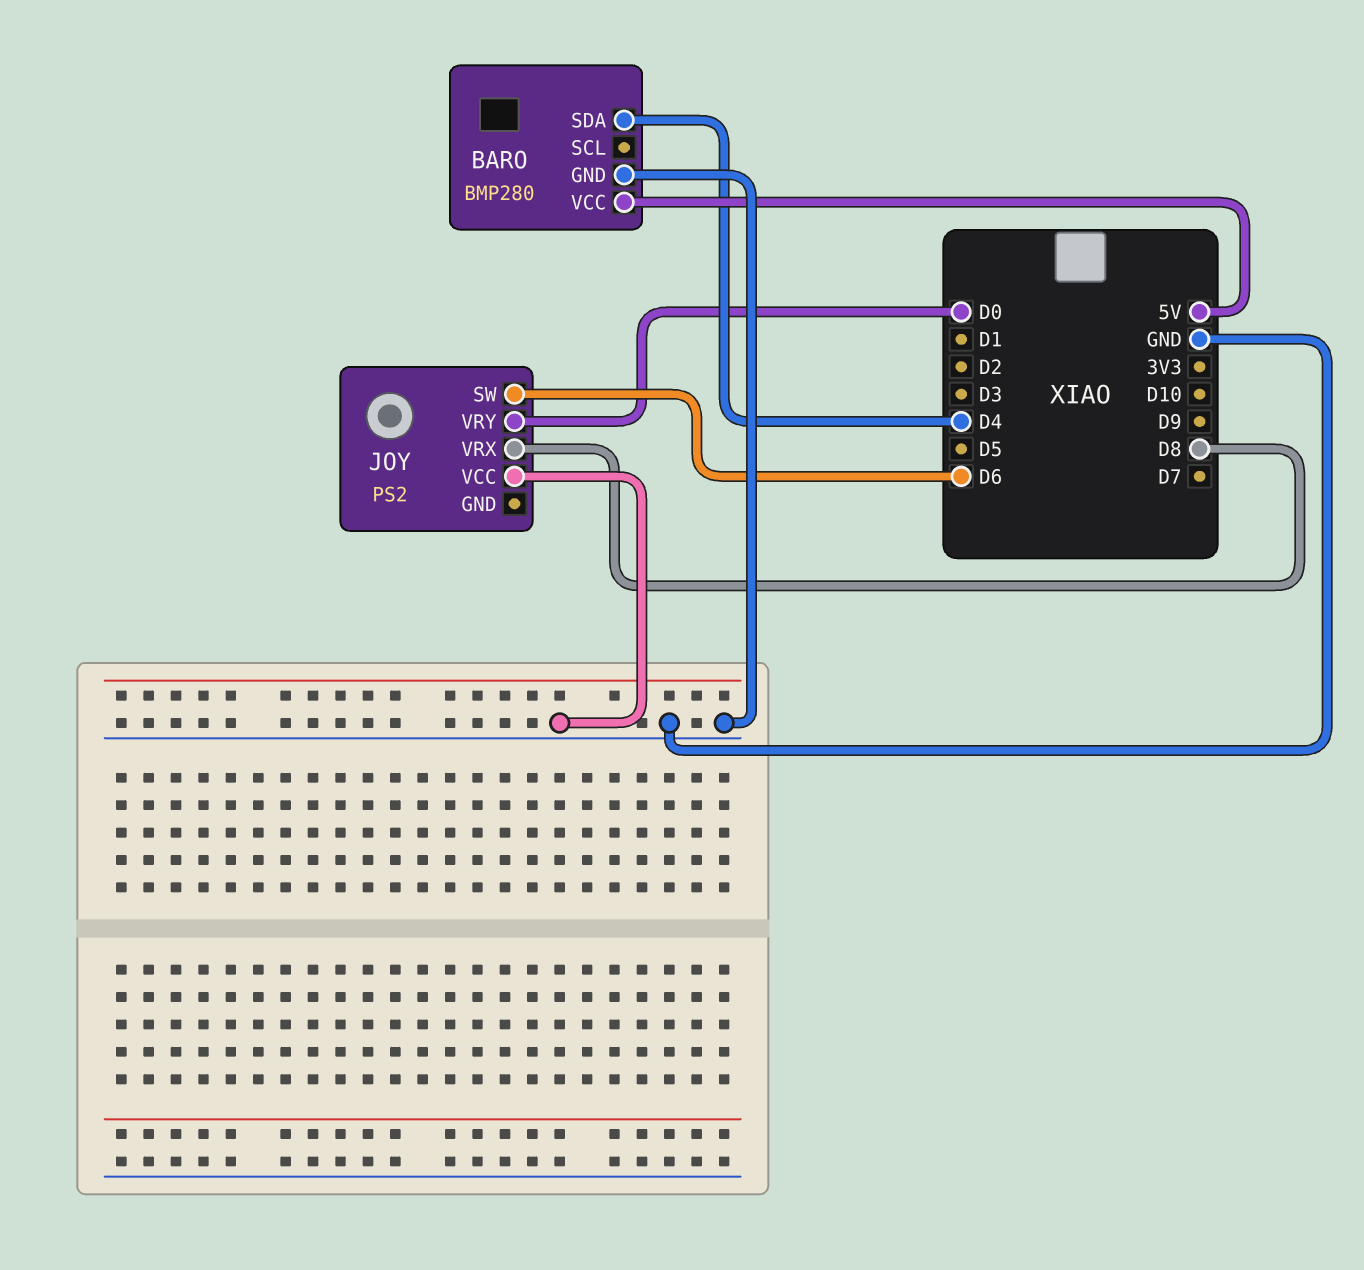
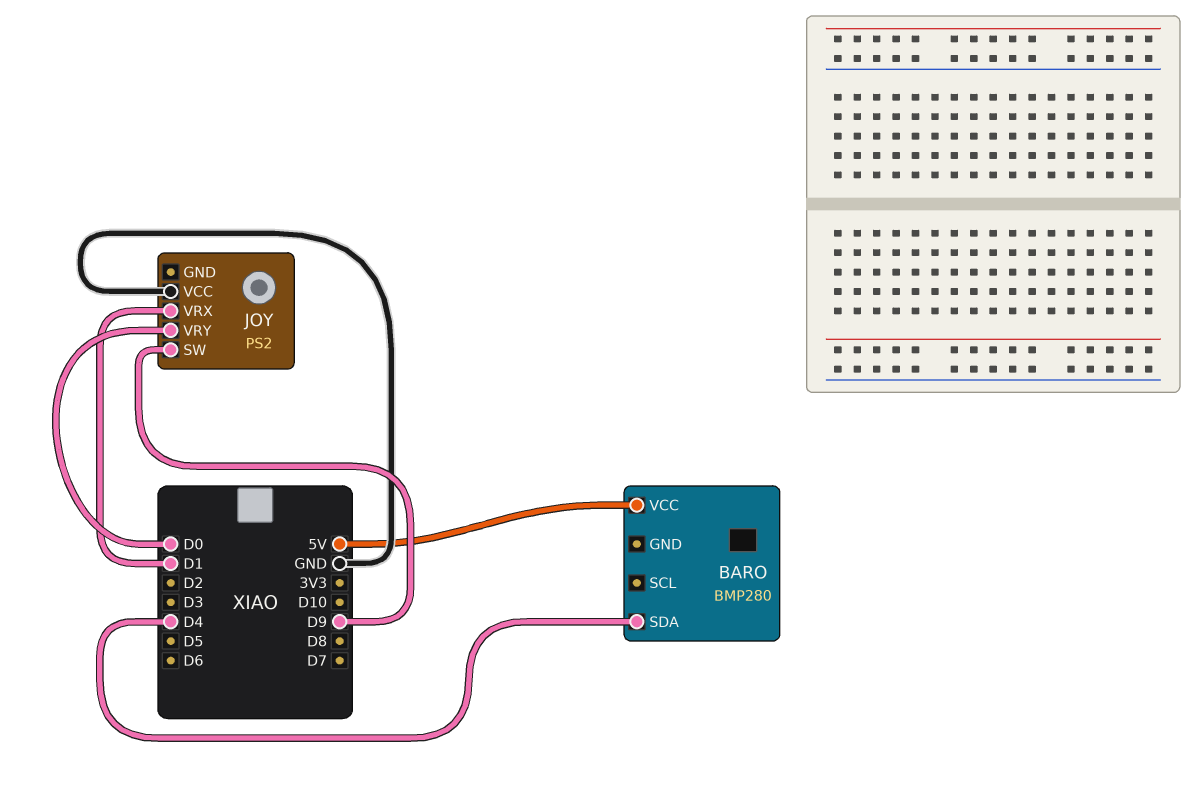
BARO pin GND: GND -> none
JOY pin SW: D6 -> D9
JOY pin VRX: D8 -> D1

